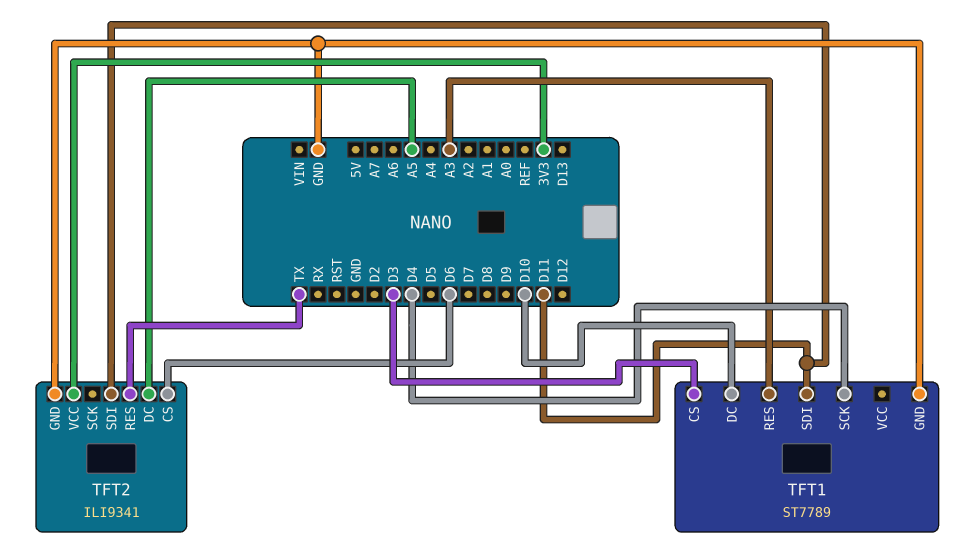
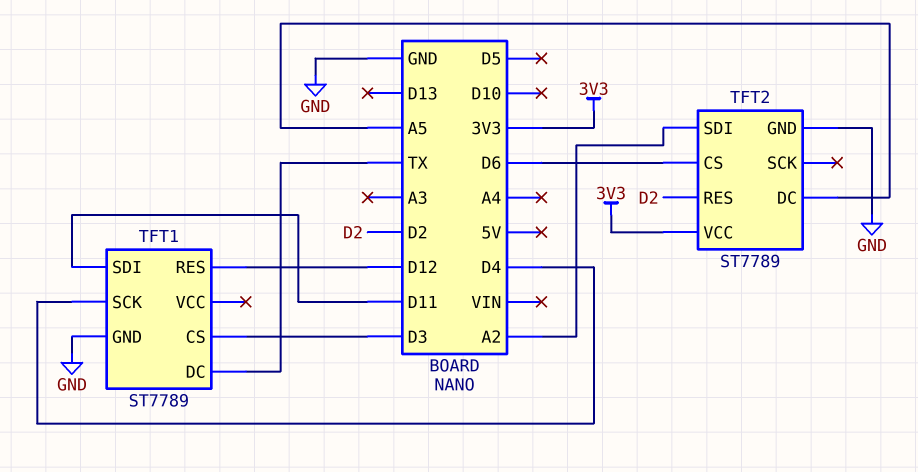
TFT1 pin DC: D10 -> TX
TFT1 pin RES: A3 -> D12
TFT2: ILI9341 -> ST7789
TFT2 pin RES: TX -> D2
TFT2 pin SDI: D11 -> A2

